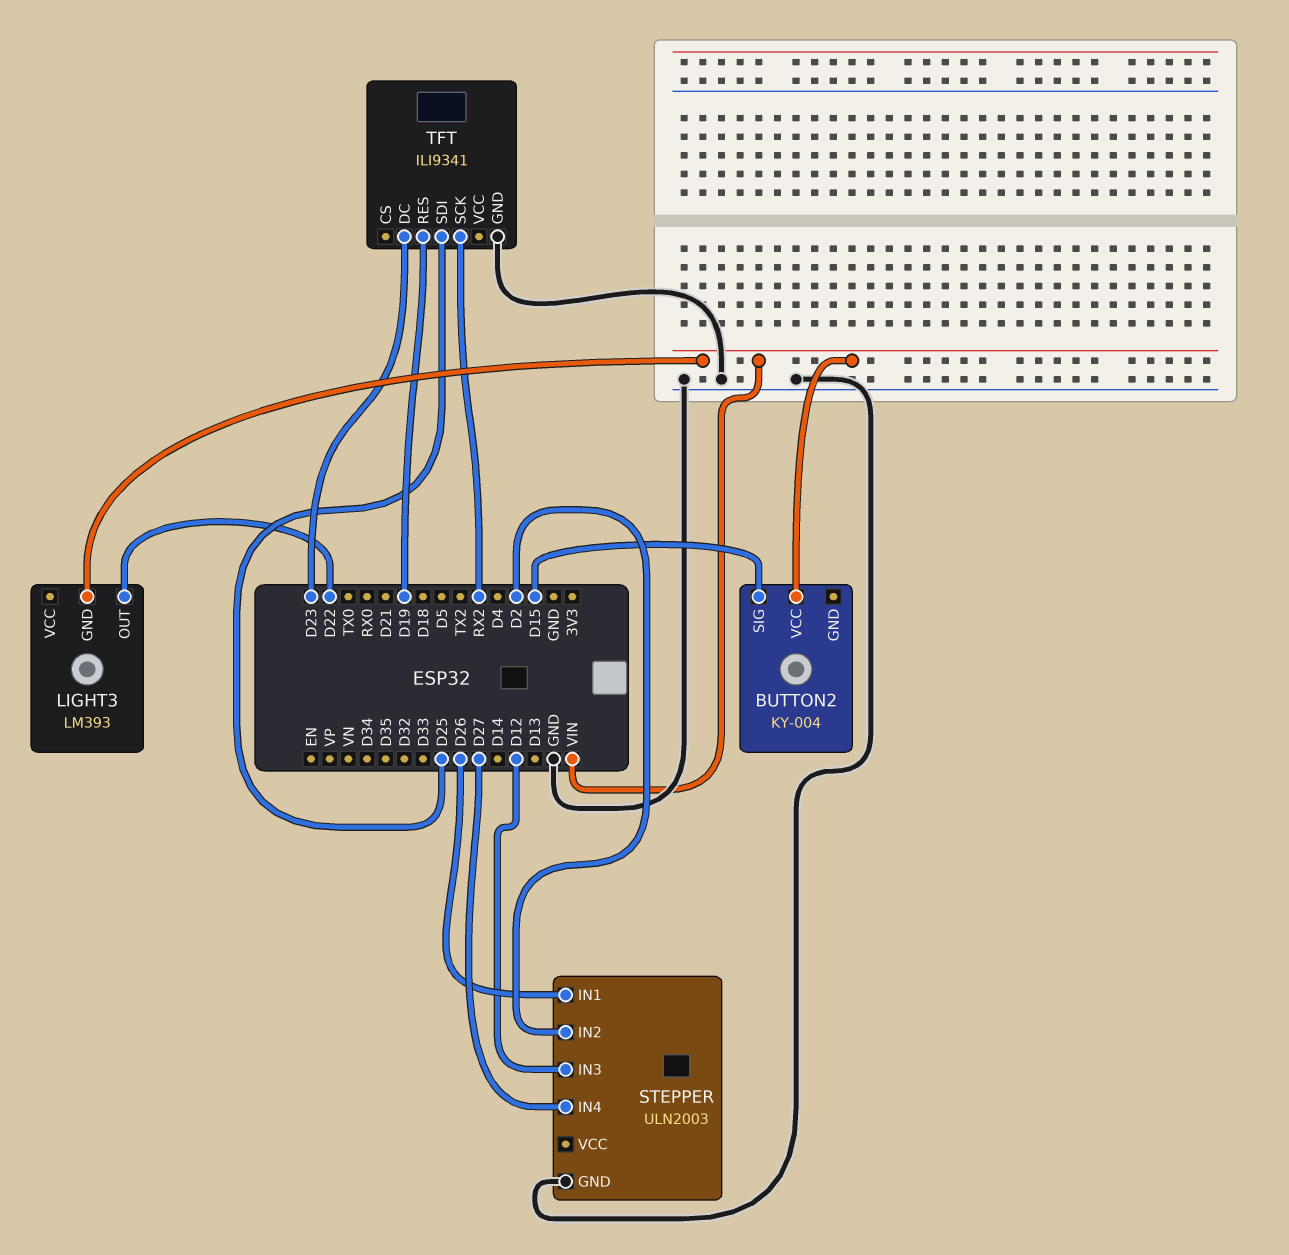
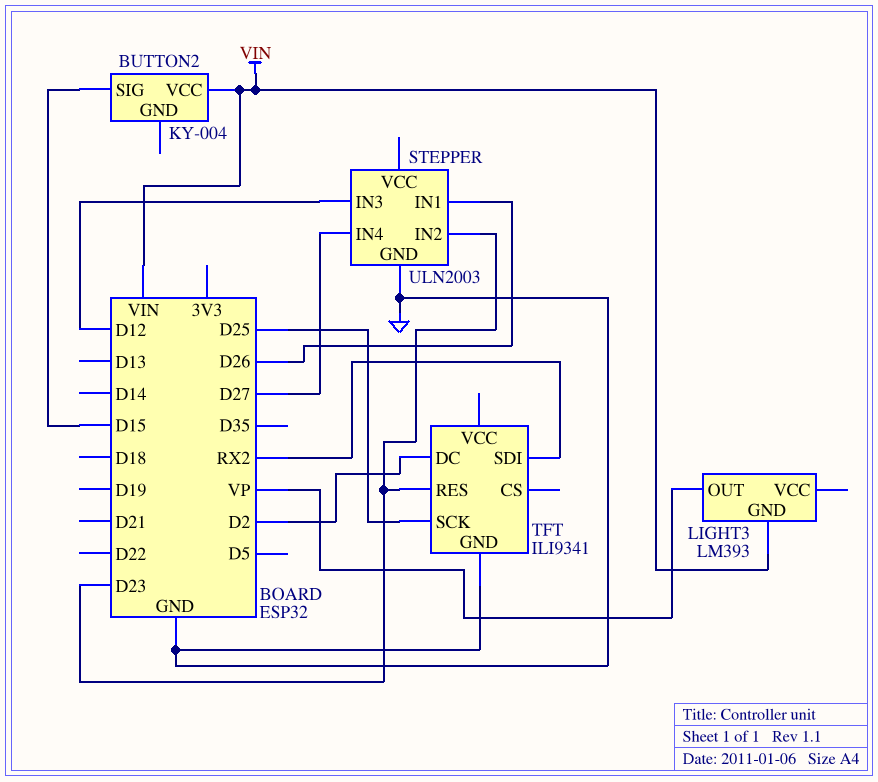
LIGHT3 pin OUT: D22 -> VP
STEPPER pin IN2: D2 -> D23
TFT pin DC: D23 -> D2
TFT pin RES: D19 -> D23
TFT pin SCK: RX2 -> D25
TFT pin SDI: D25 -> RX2

